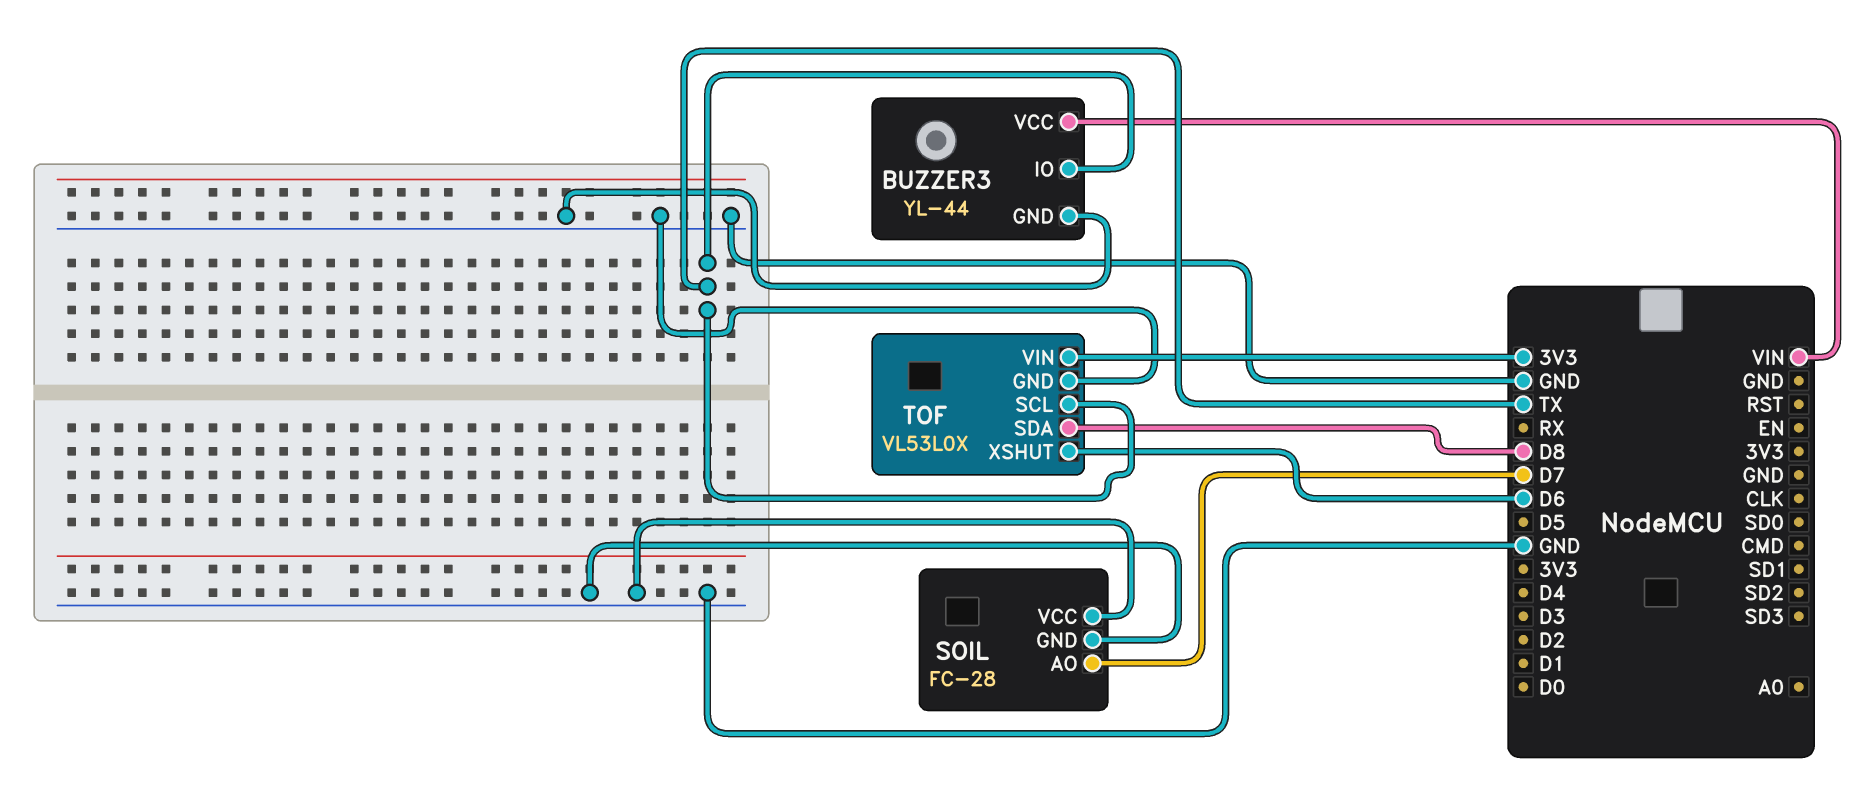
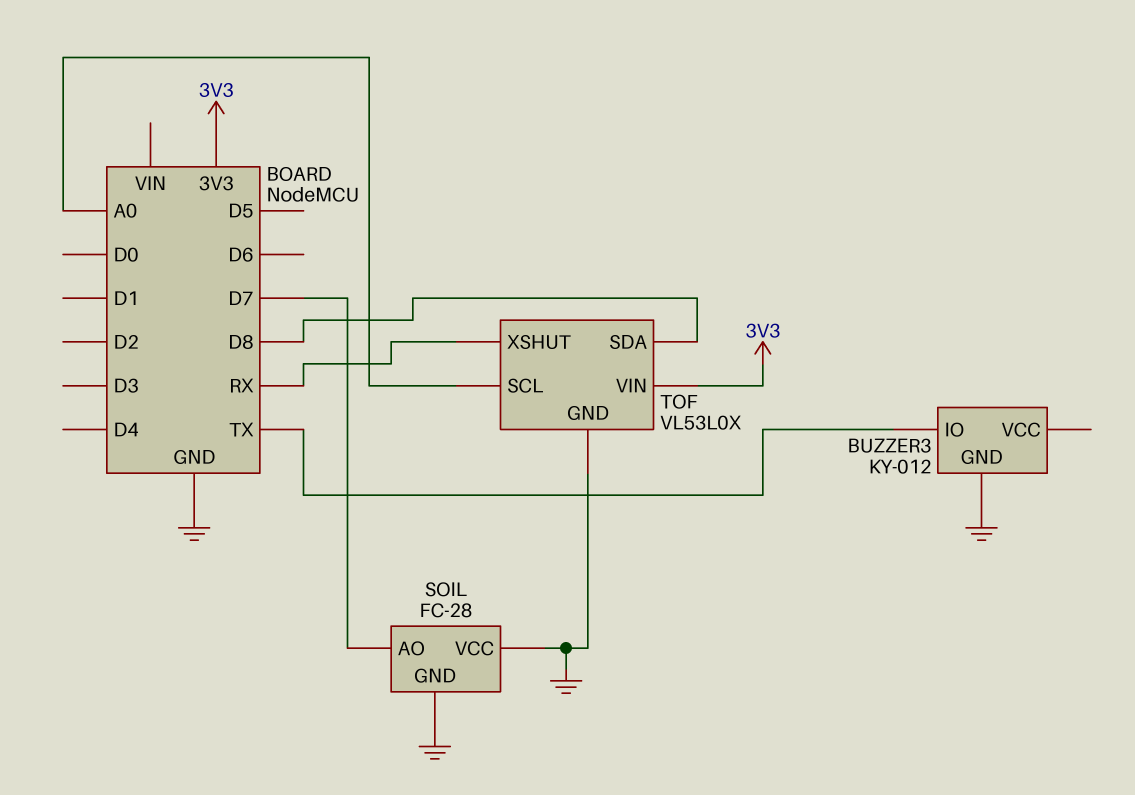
BUZZER3: YL-44 -> KY-012
BUZZER3 pin VCC: VIN -> none
TOF pin SCL: TX -> A0
TOF pin XSHUT: D6 -> RX

